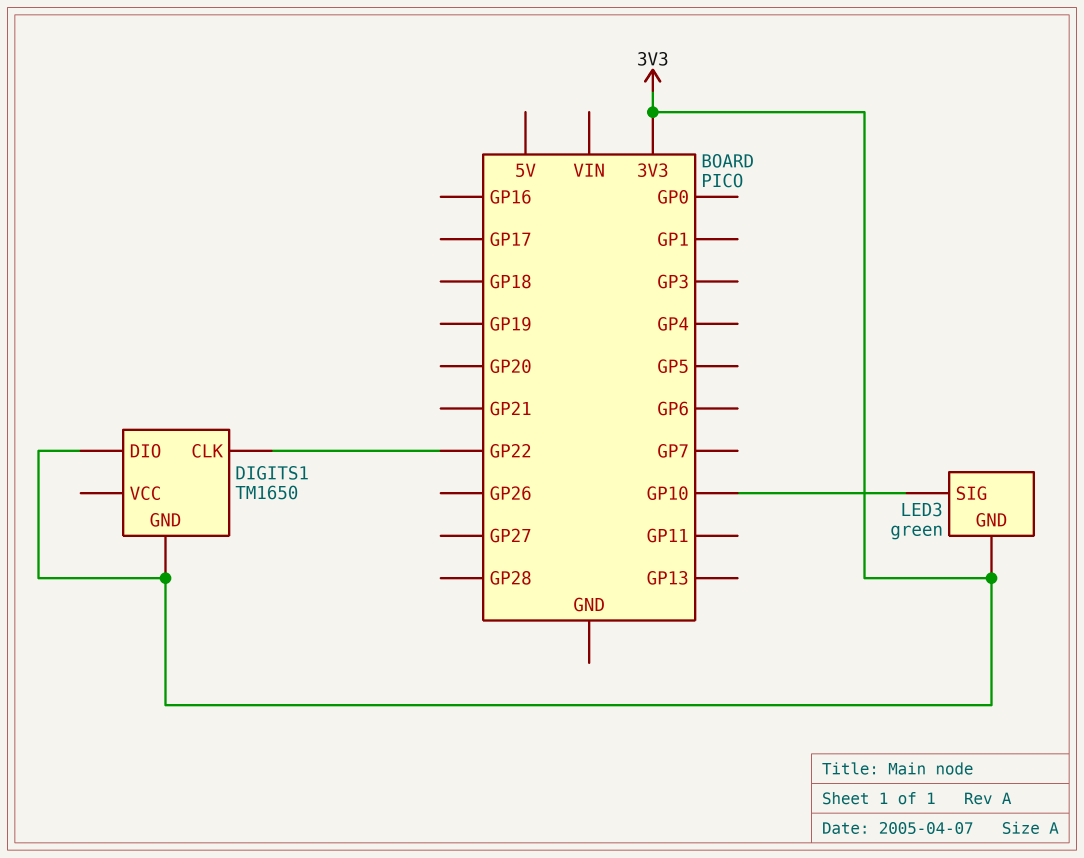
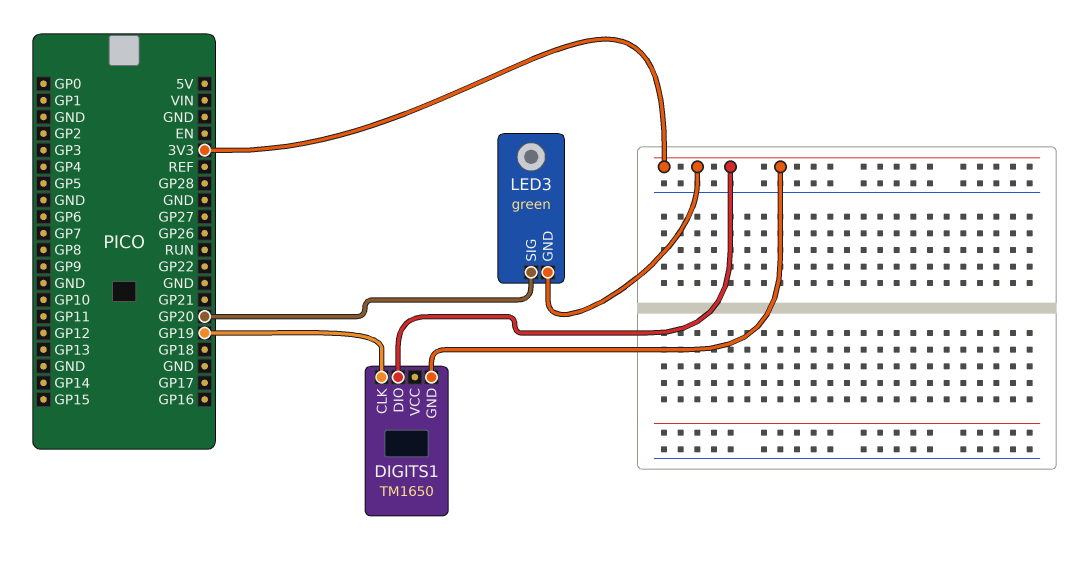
DIGITS1 pin CLK: GP22 -> GP19
LED3 pin SIG: GP10 -> GP20

